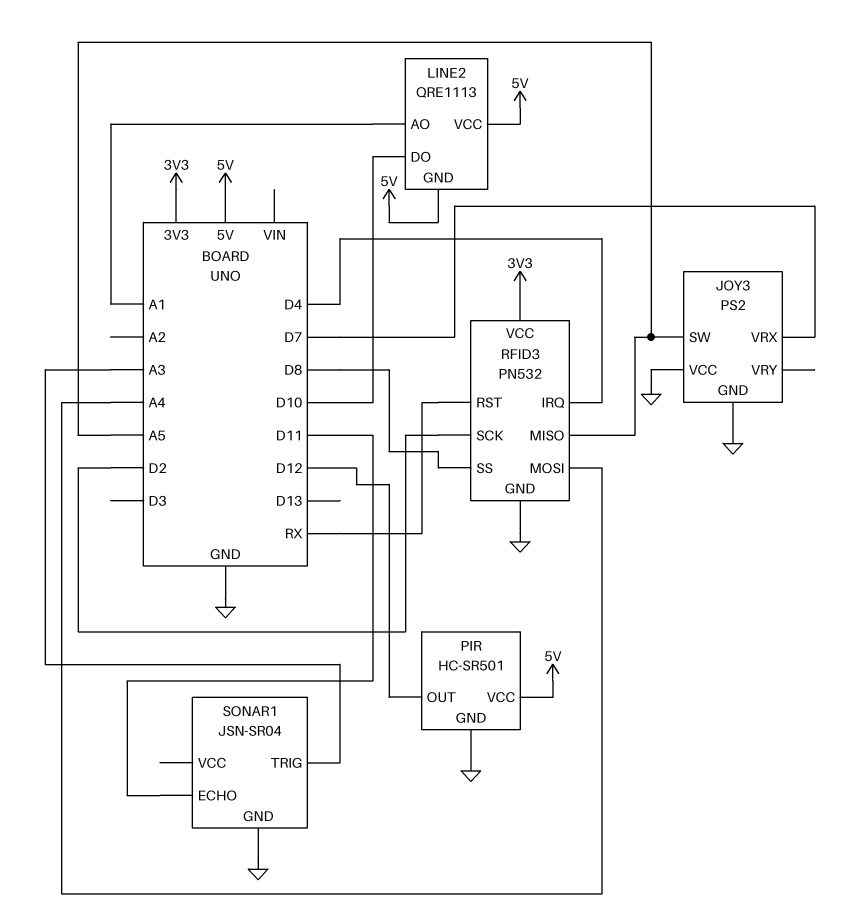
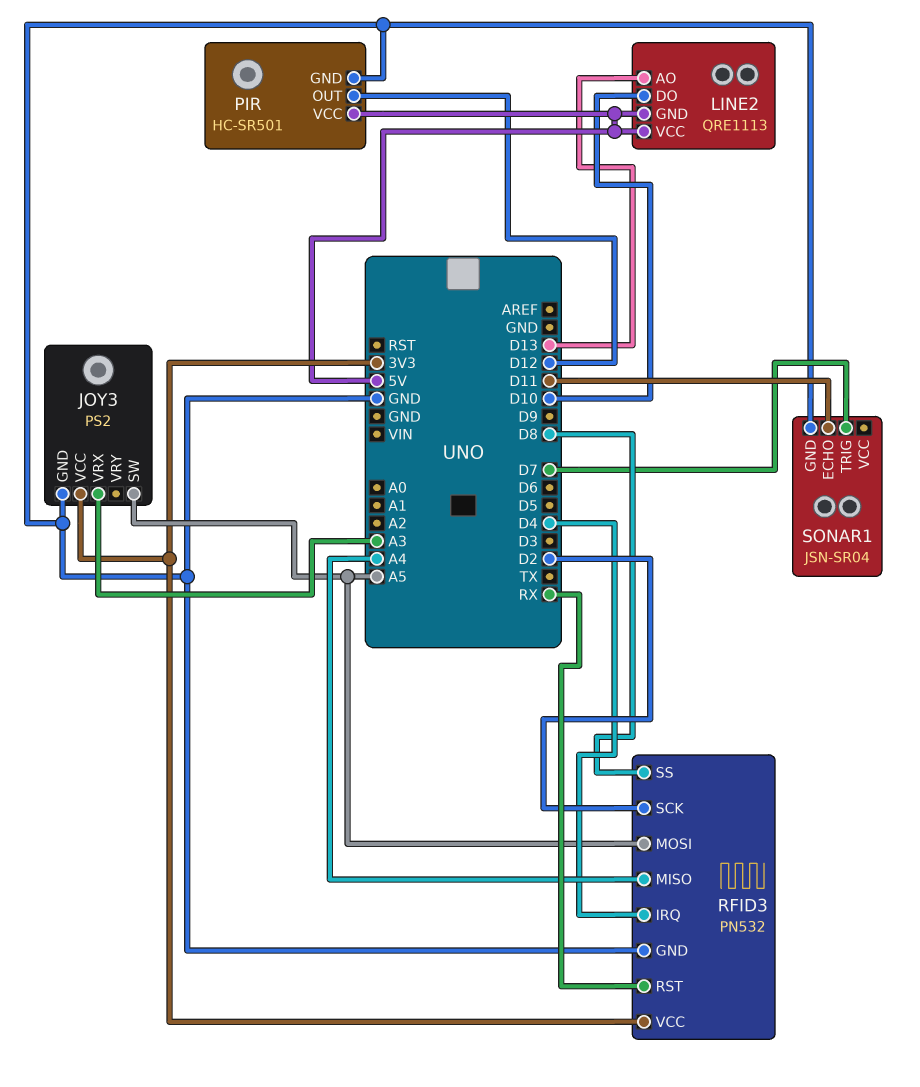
JOY3 pin VCC: GND -> 3V3
JOY3 pin VRX: D7 -> A3
LINE2 pin AO: A1 -> D13
RFID3 pin MISO: A5 -> A4
RFID3 pin MOSI: A4 -> A5
SONAR1 pin TRIG: A3 -> D7

